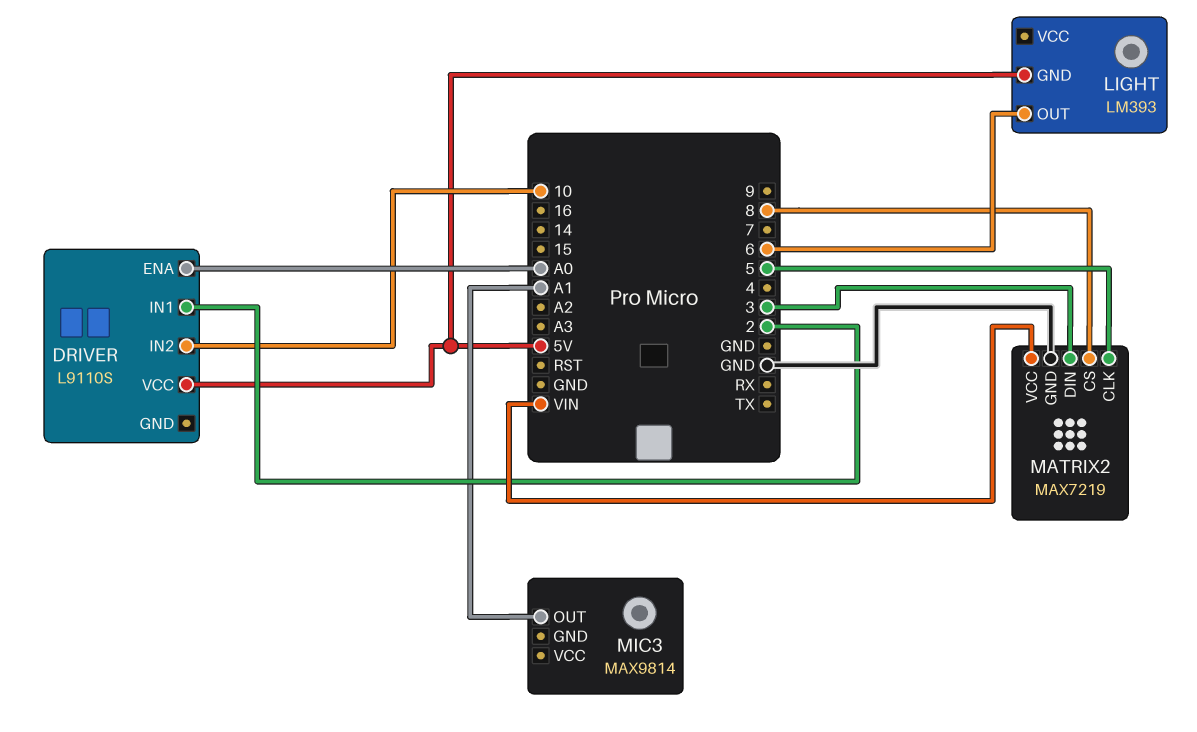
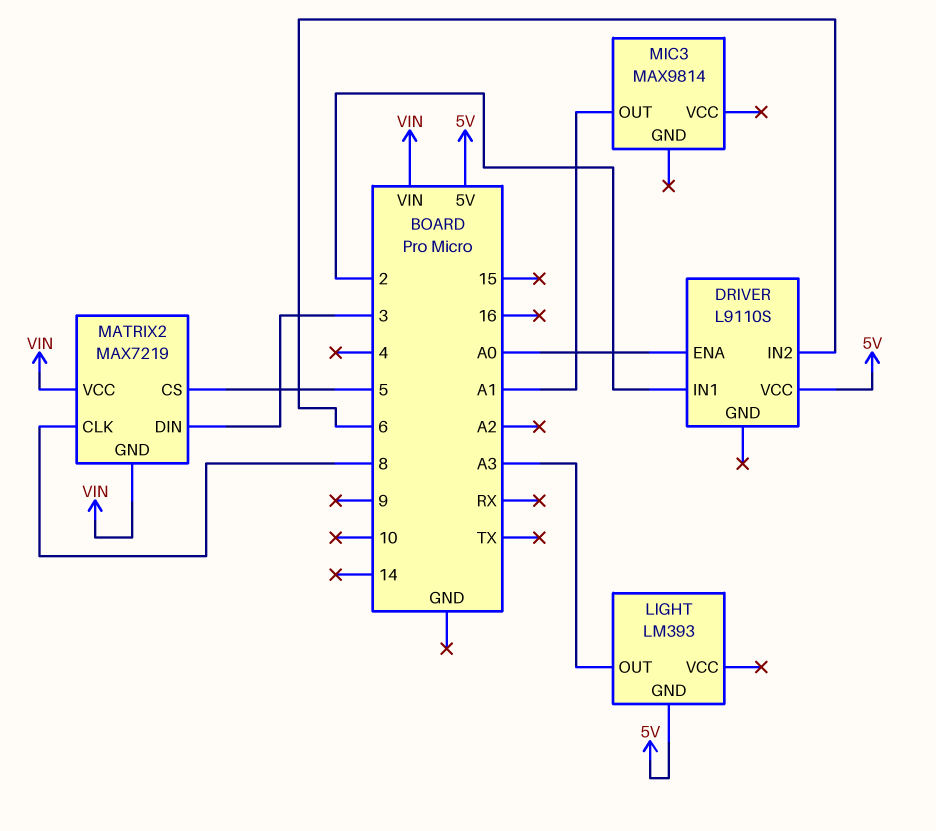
DRIVER pin IN2: 10 -> 6
LIGHT pin OUT: 6 -> A3
MATRIX2 pin CLK: 5 -> 8
MATRIX2 pin CS: 8 -> 5
MATRIX2 pin GND: GND -> VIN

